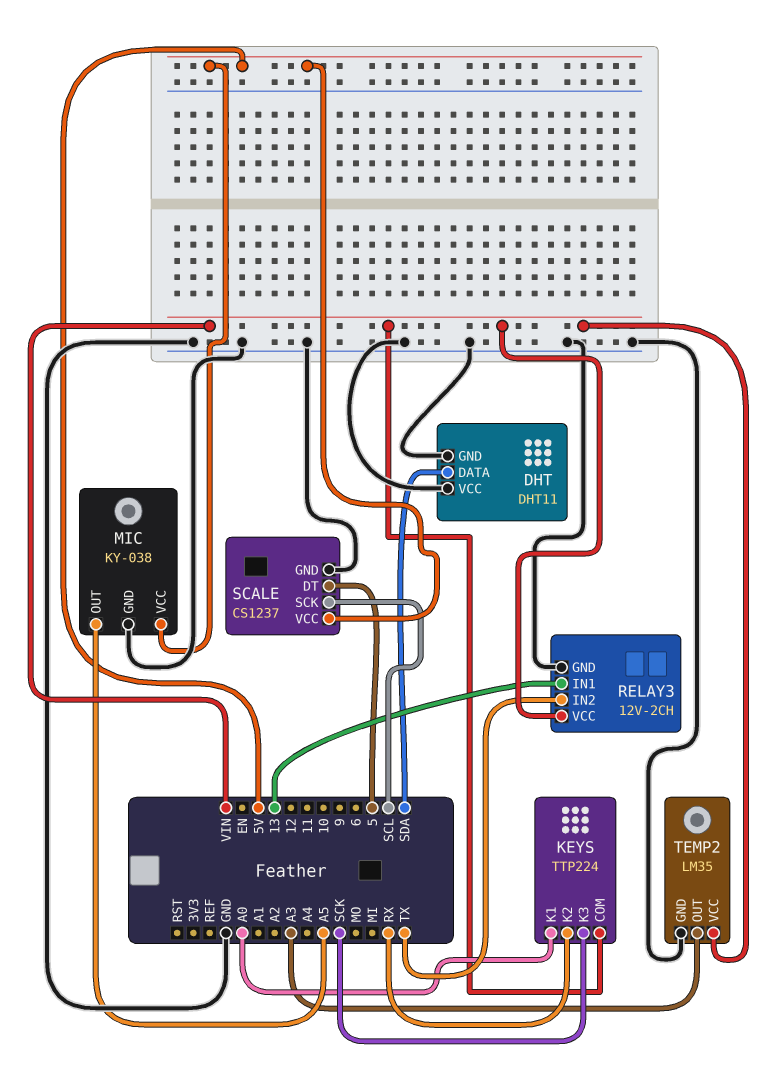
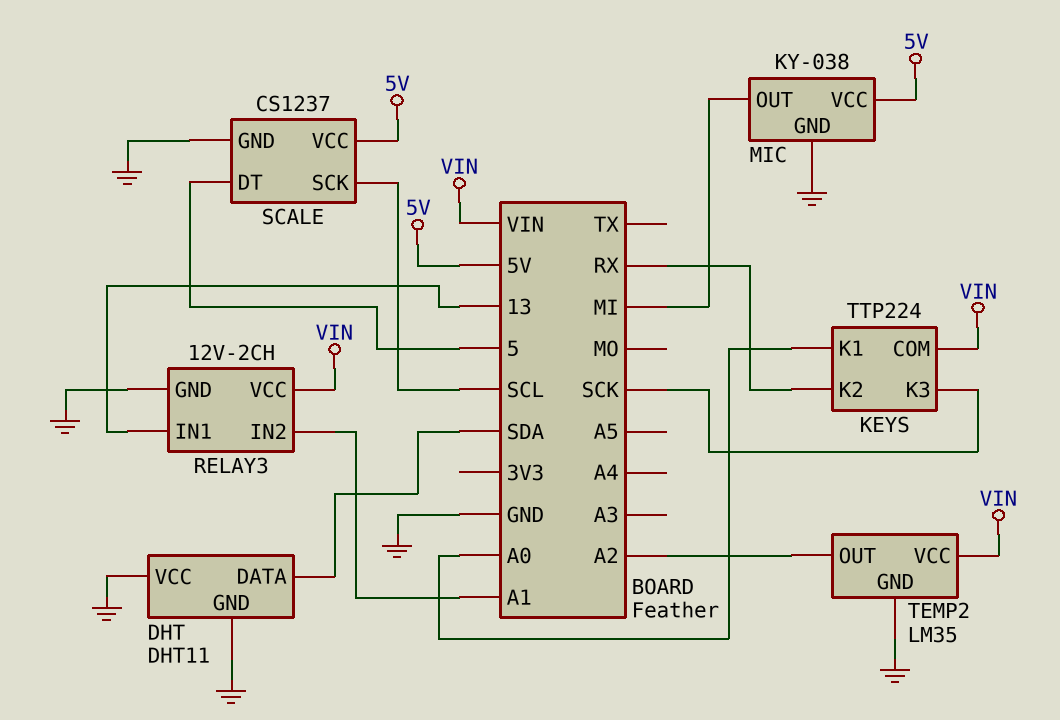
MIC pin OUT: A5 -> MI
RELAY3 pin IN2: TX -> A1
TEMP2 pin OUT: A3 -> A2

